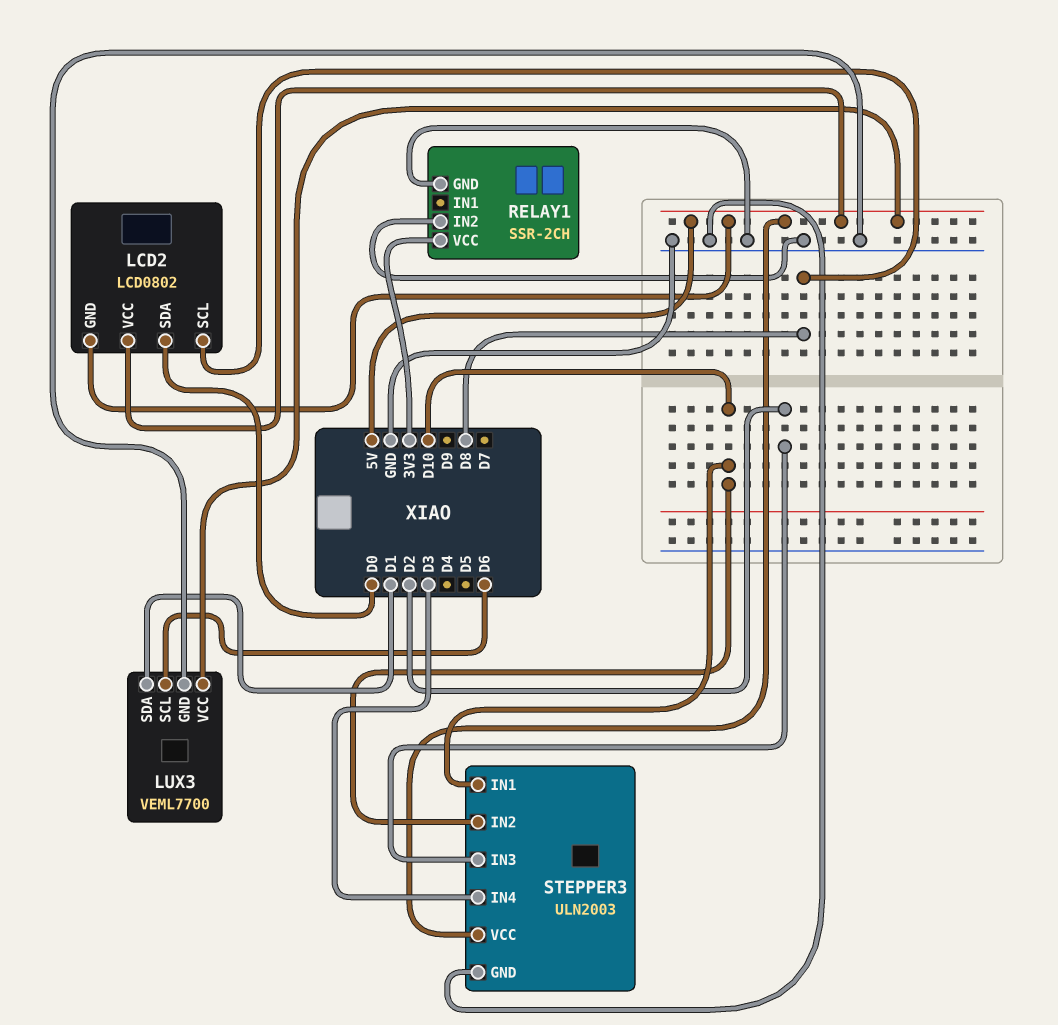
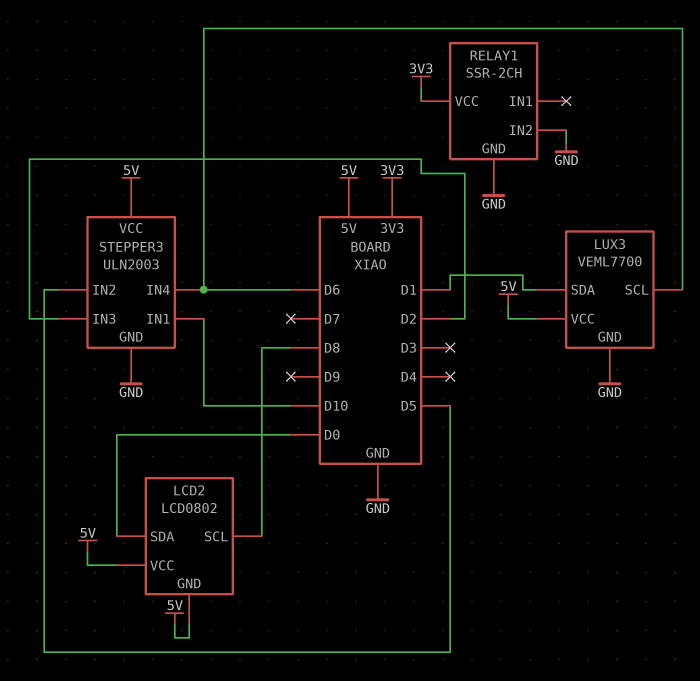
STEPPER3 pin IN2: D10 -> D5
STEPPER3 pin IN4: D3 -> D6

